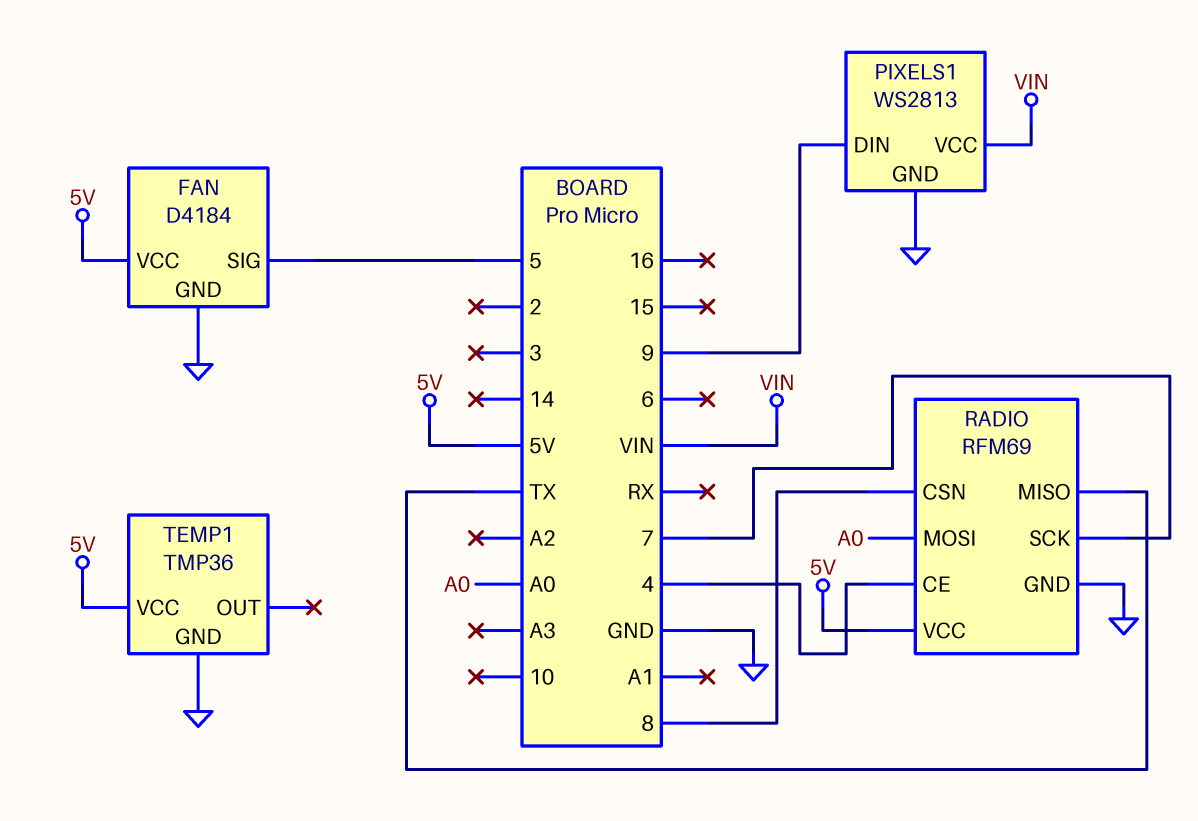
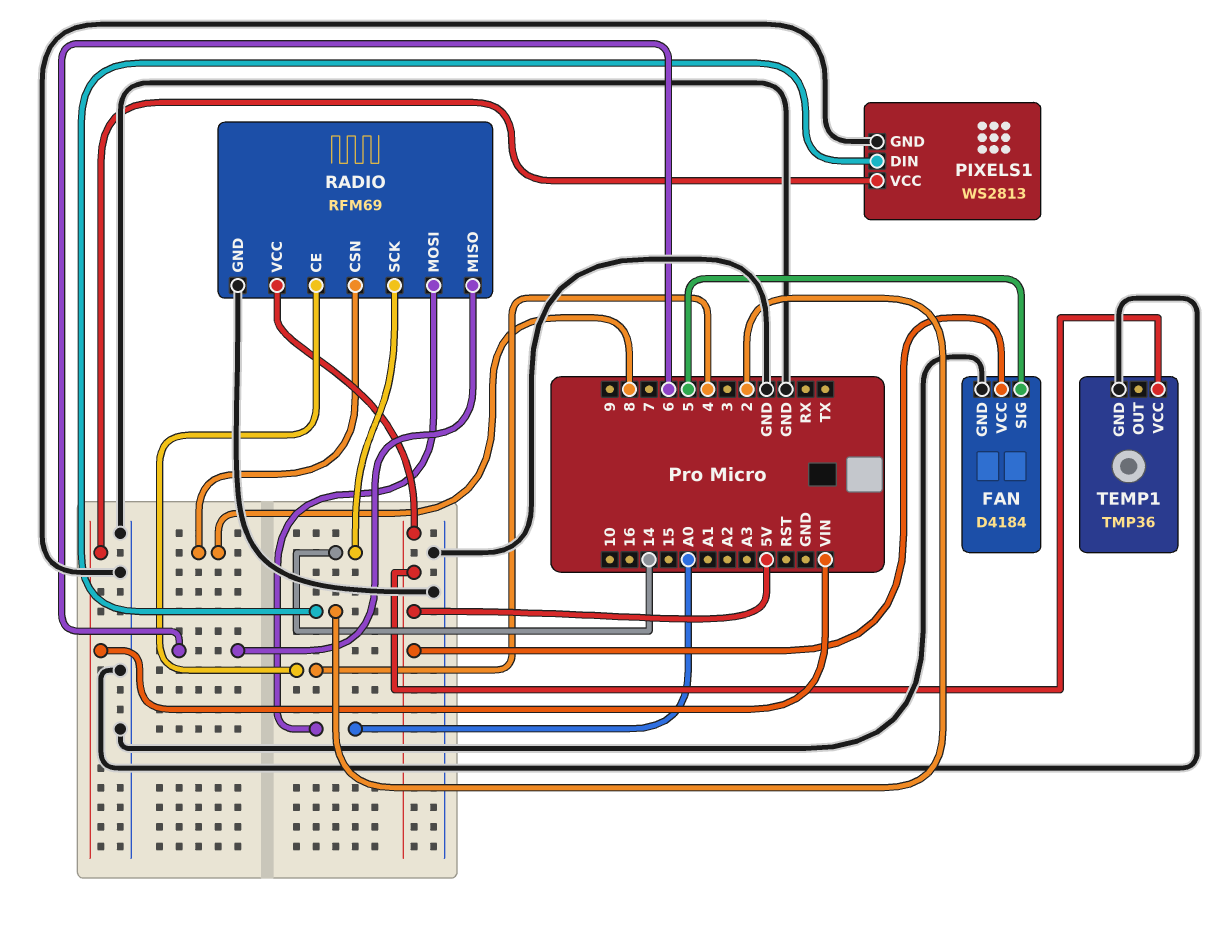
PIXELS1 pin DIN: 9 -> 2
RADIO pin MISO: TX -> 6
RADIO pin SCK: 7 -> 14

